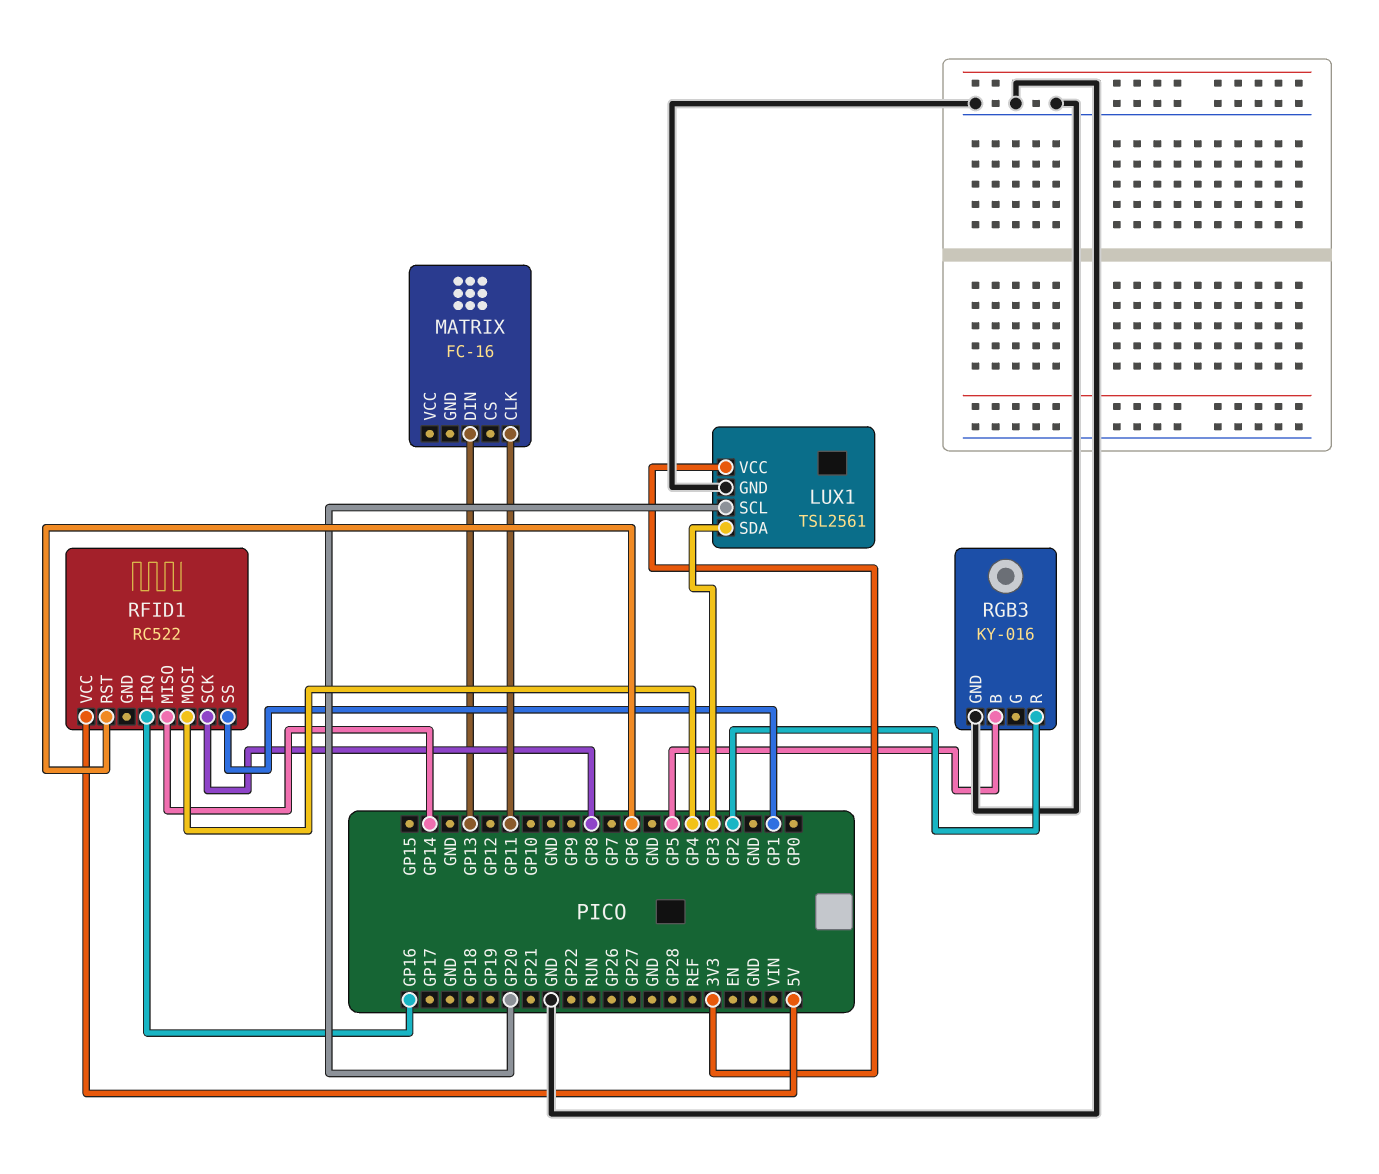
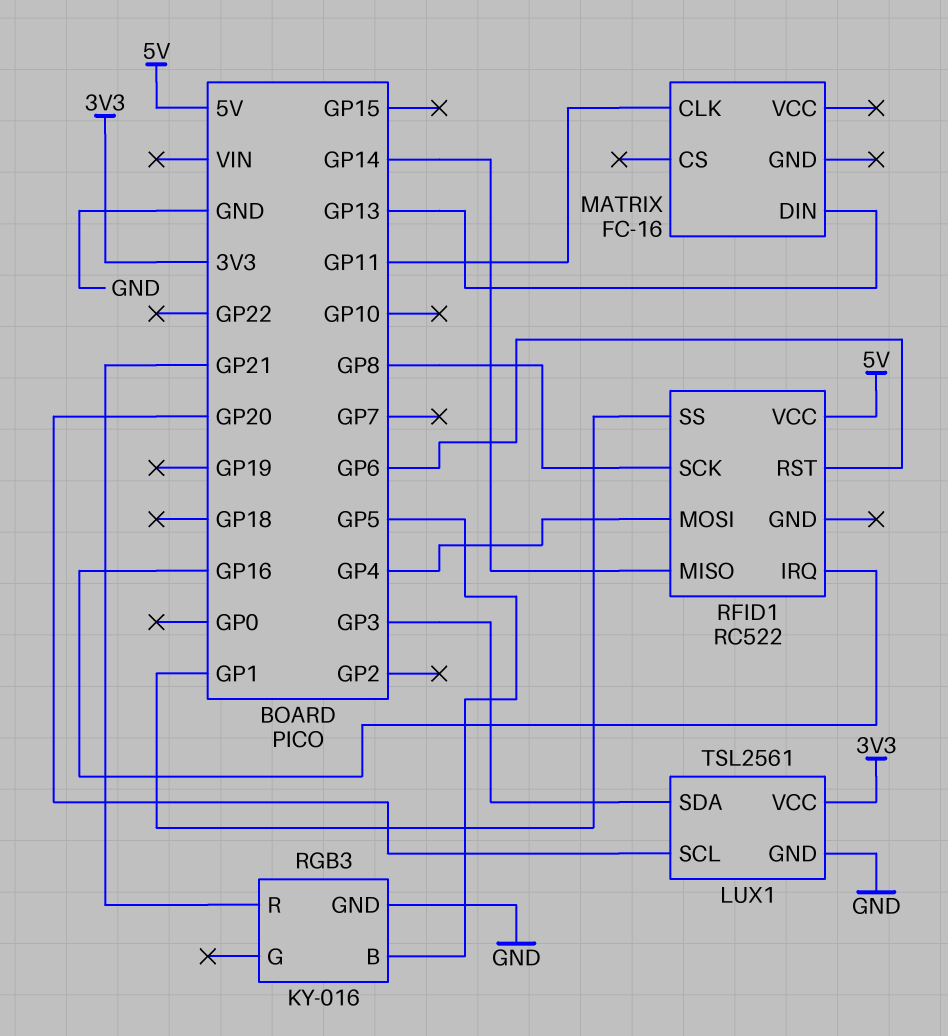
RGB3 pin R: GP2 -> GP21

